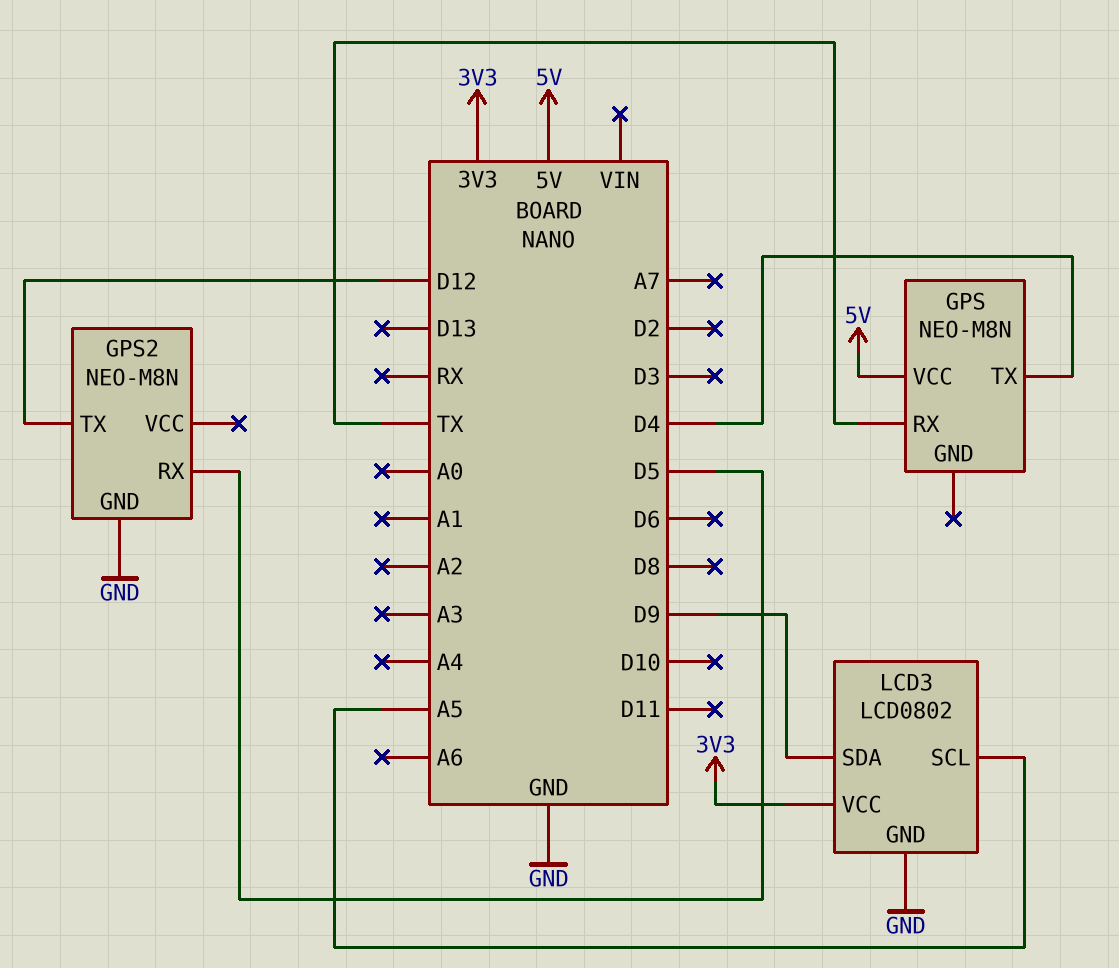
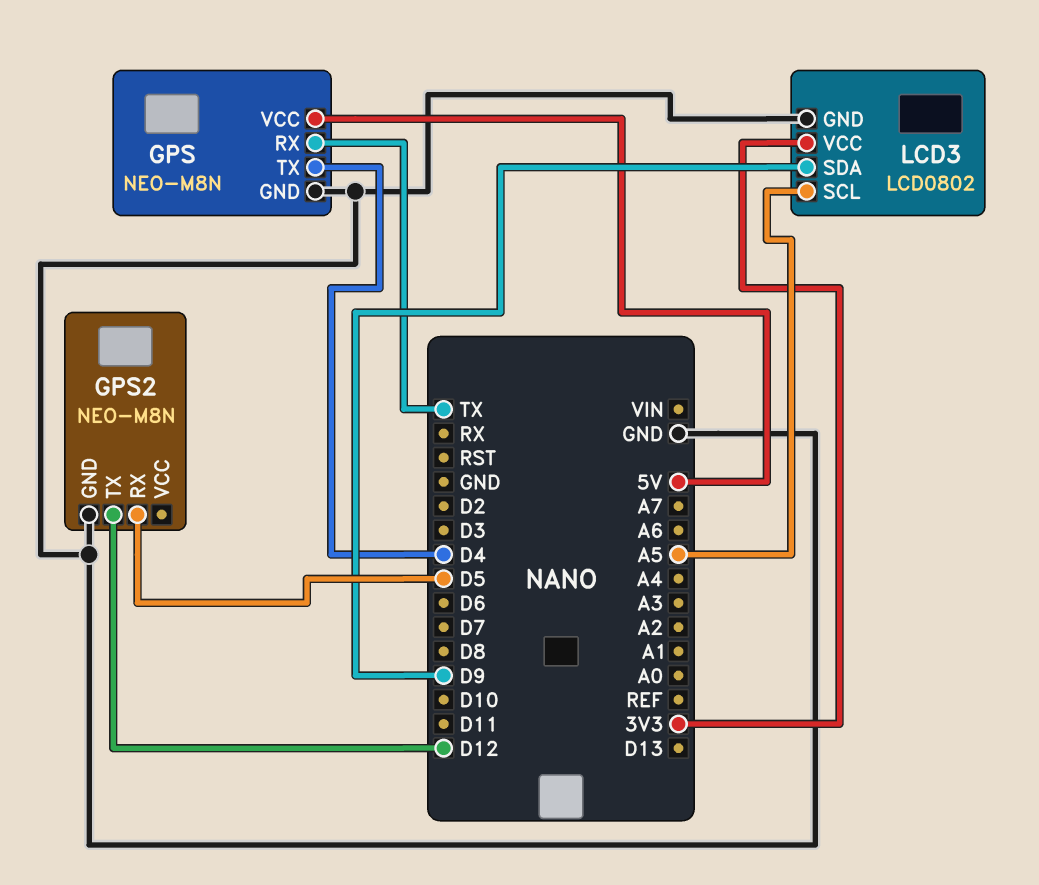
GPS pin GND: none -> GND

